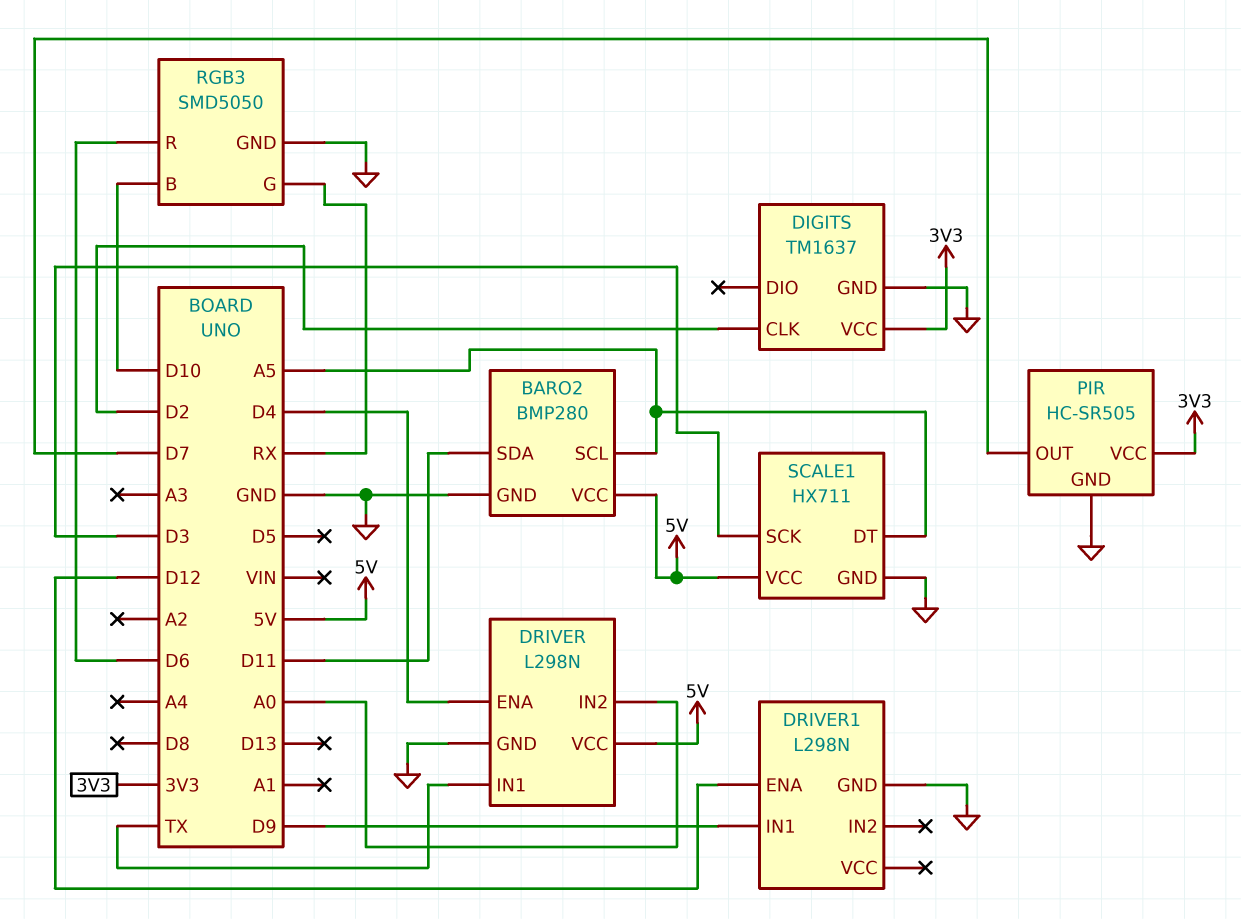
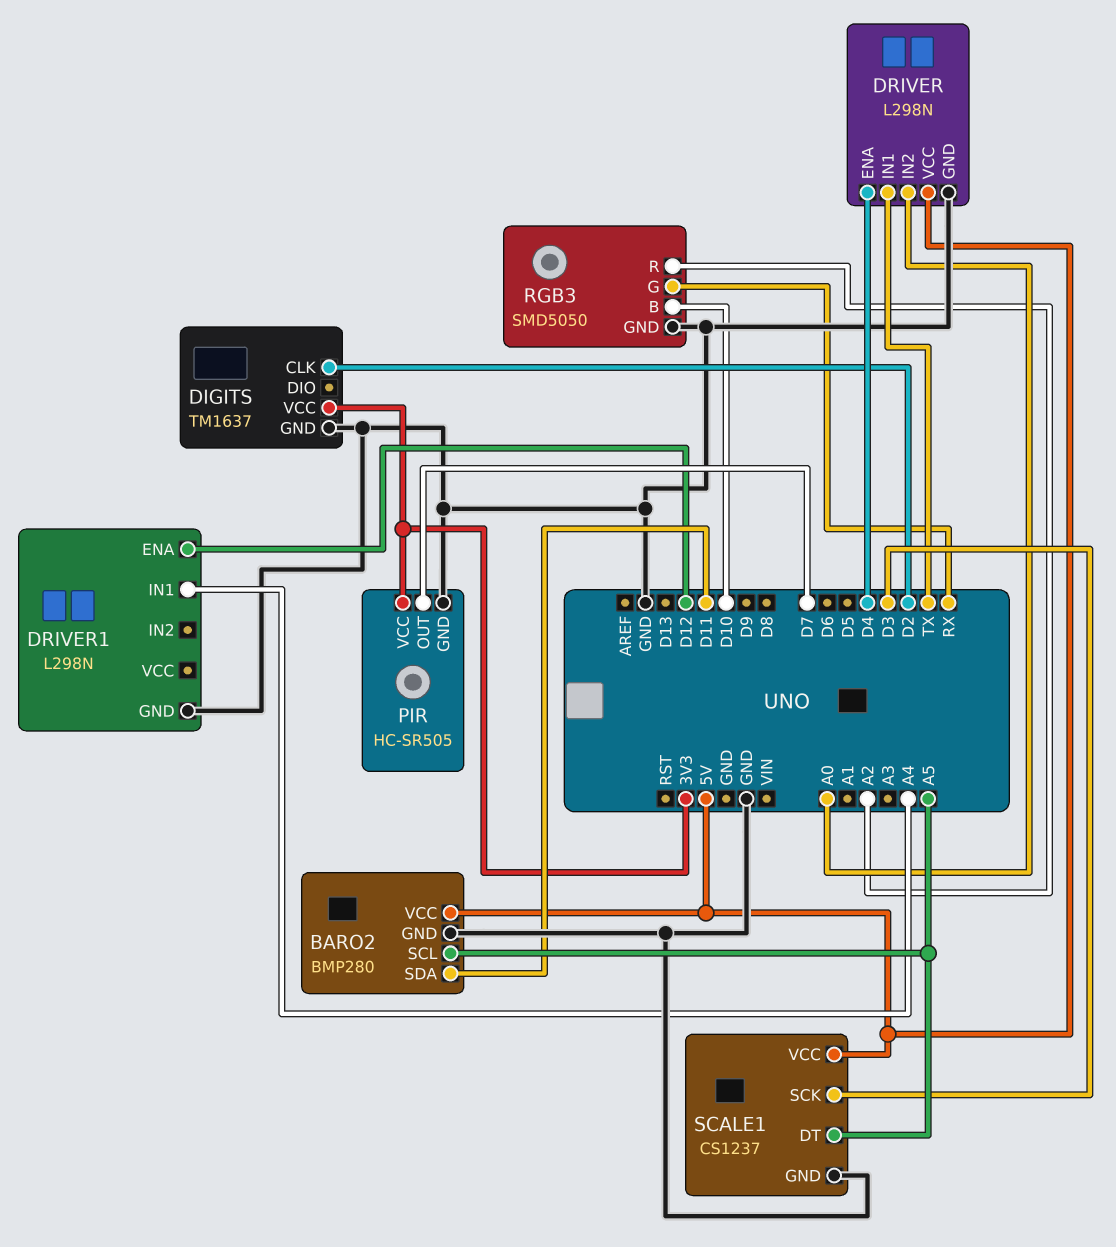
DRIVER1 pin IN1: D9 -> A4
RGB3 pin R: D6 -> A2
SCALE1: HX711 -> CS1237

